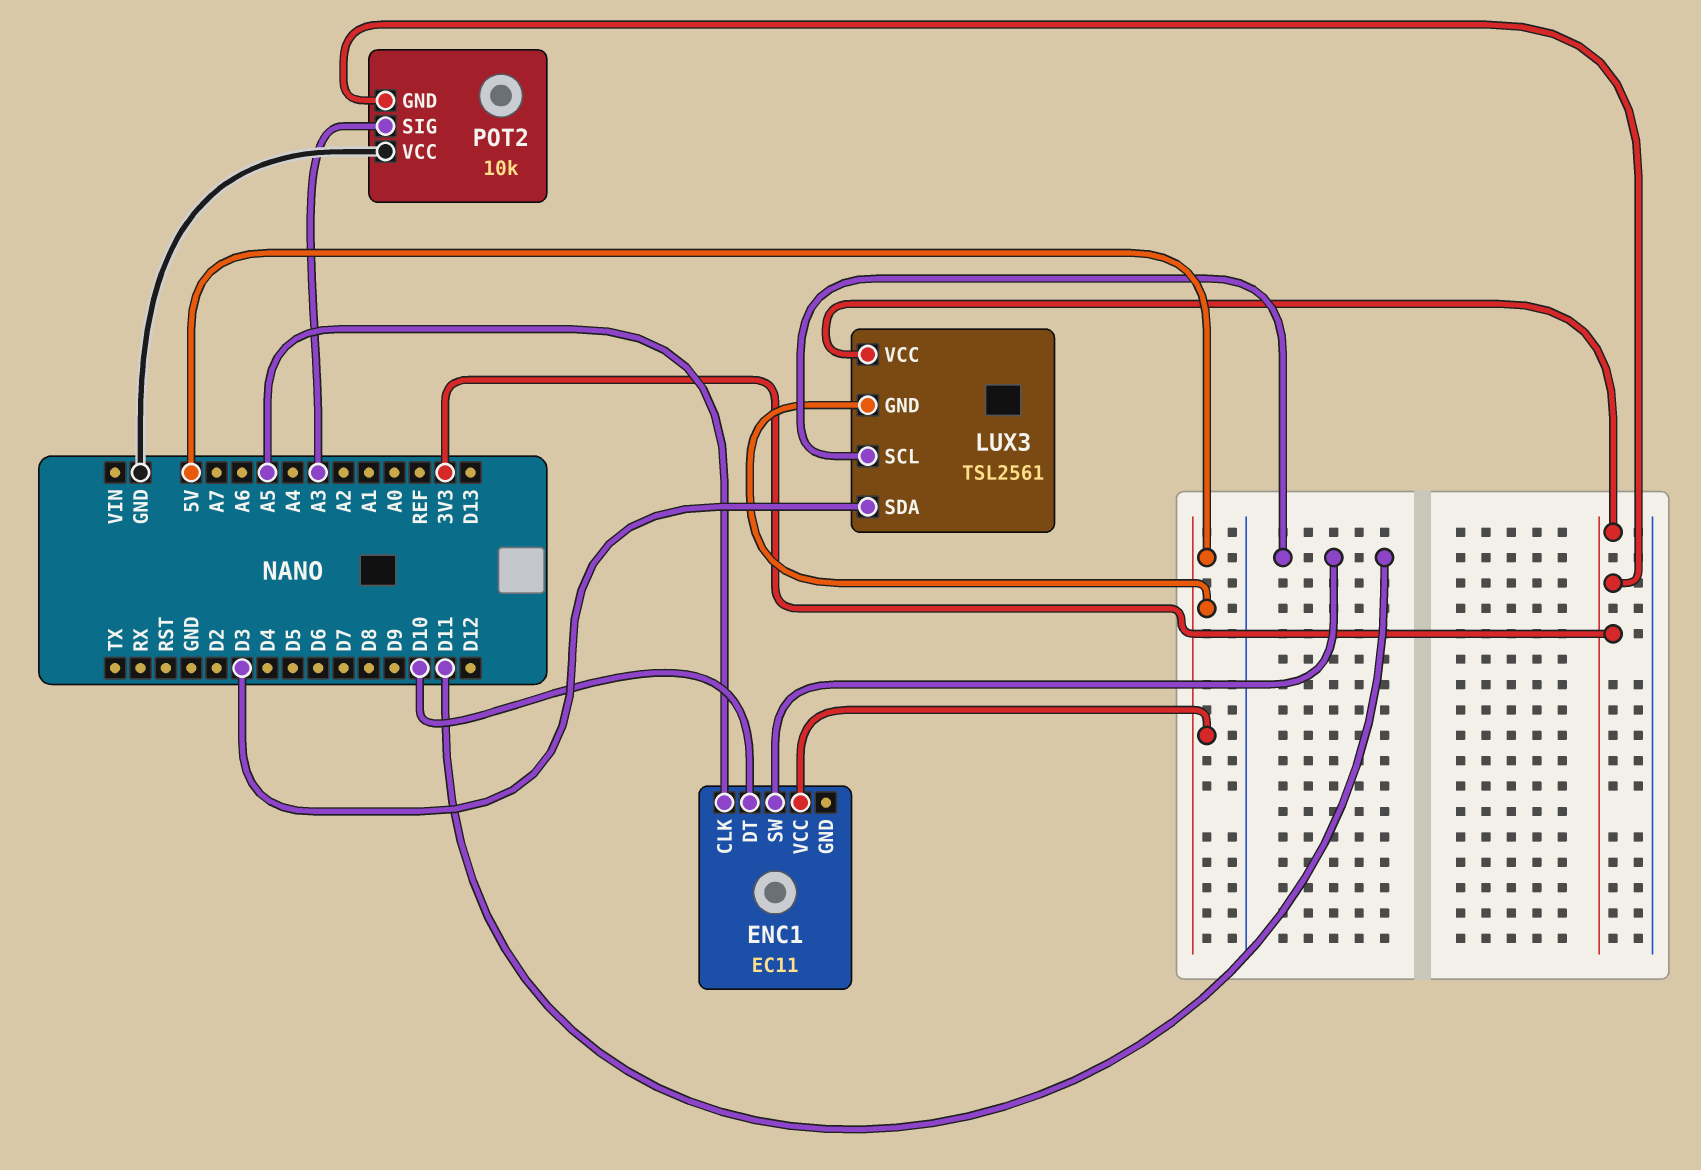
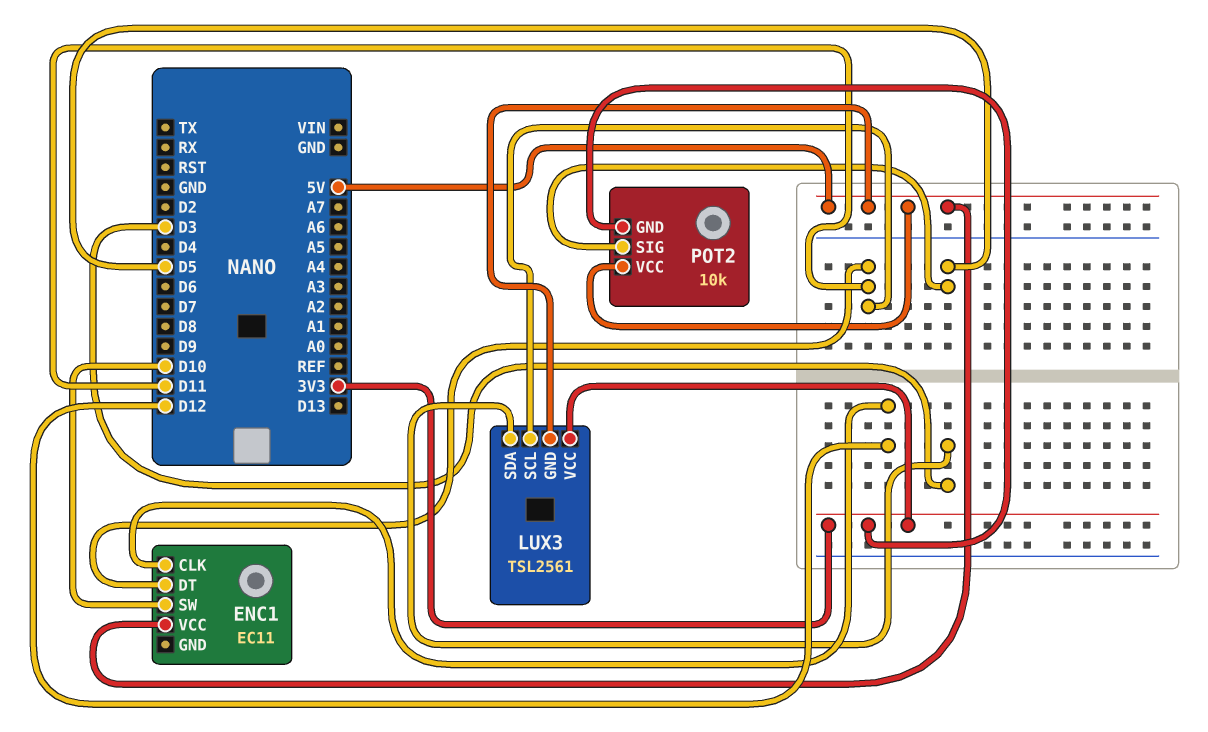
ENC1 pin CLK: A5 -> D12
ENC1 pin DT: D10 -> D11
ENC1 pin SW: D11 -> D10
POT2 pin SIG: A3 -> D5
POT2 pin VCC: GND -> 5V

